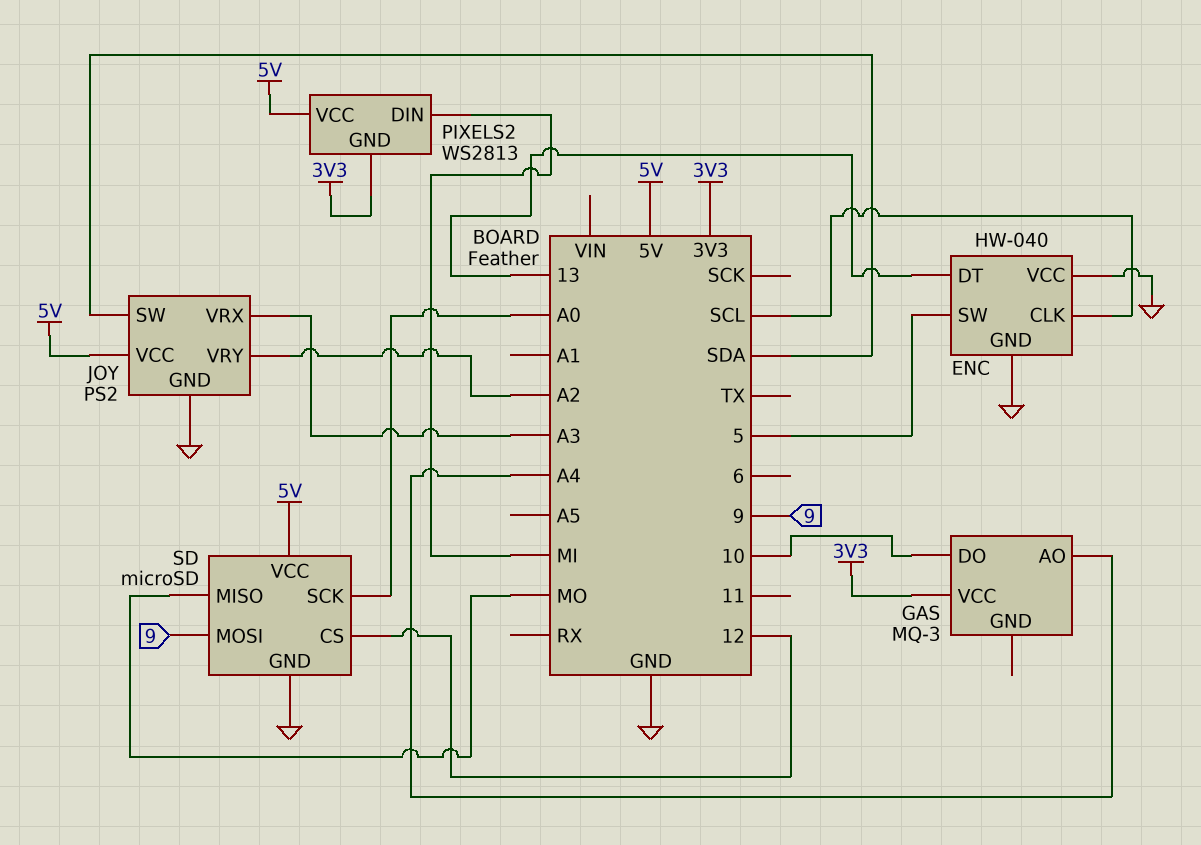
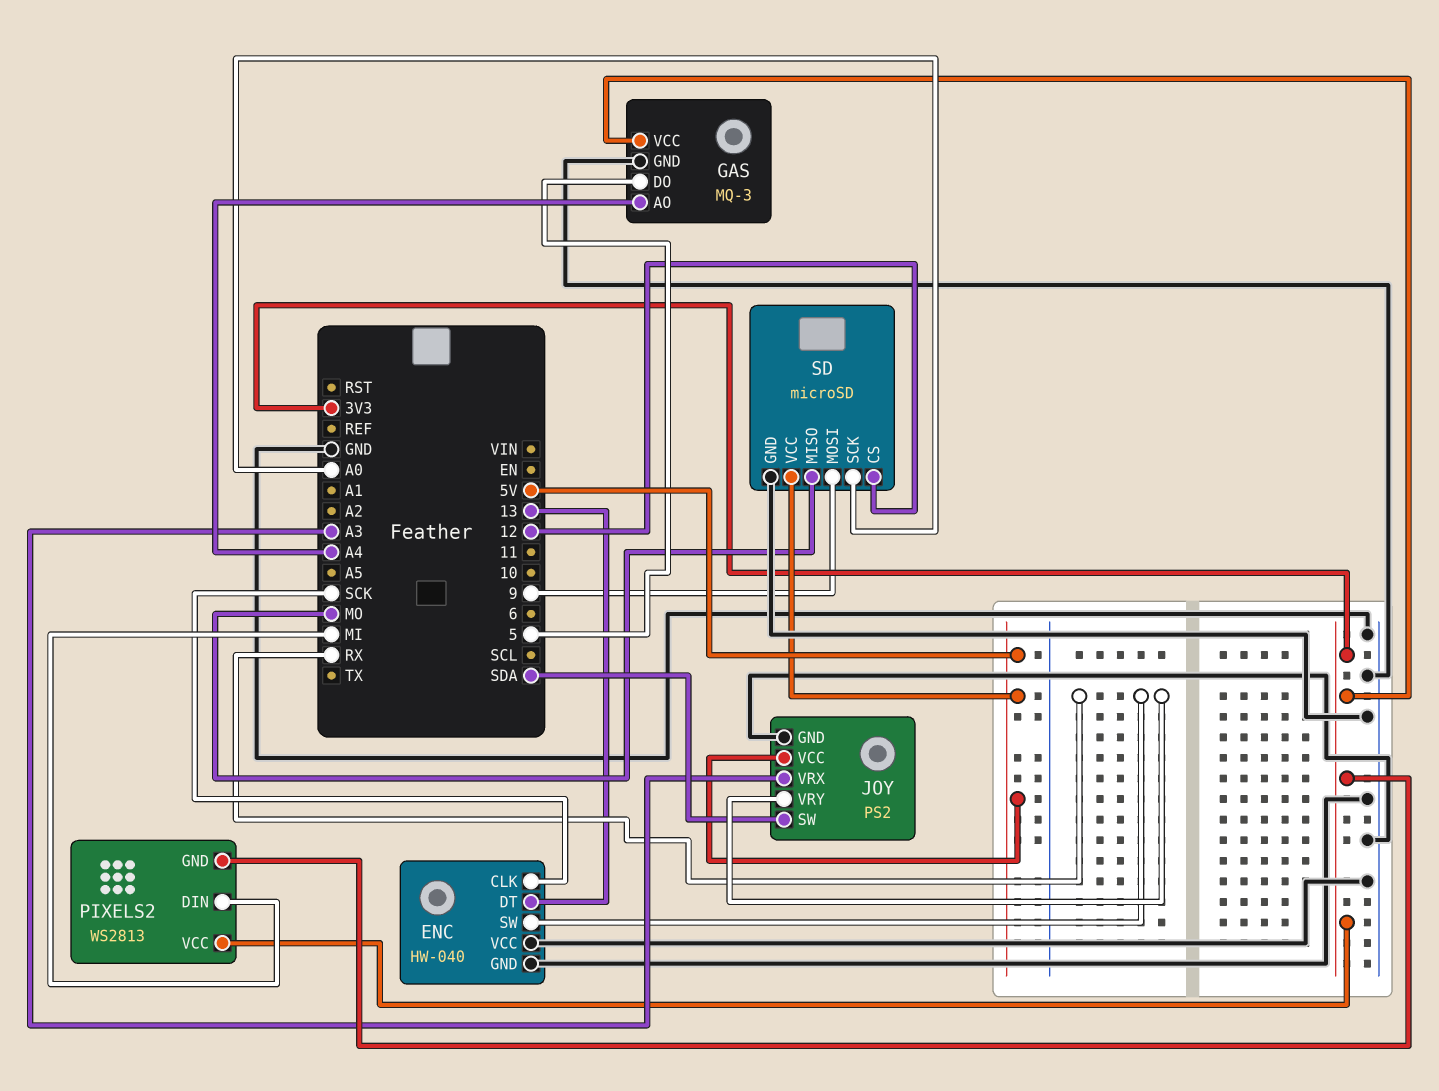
ENC pin CLK: SCL -> SCK
ENC pin SW: 5 -> RX
GAS pin DO: 10 -> 5
GAS pin GND: none -> GND
JOY pin VRY: A2 -> RX
PIXELS2 pin VCC: 5V -> 3V3

